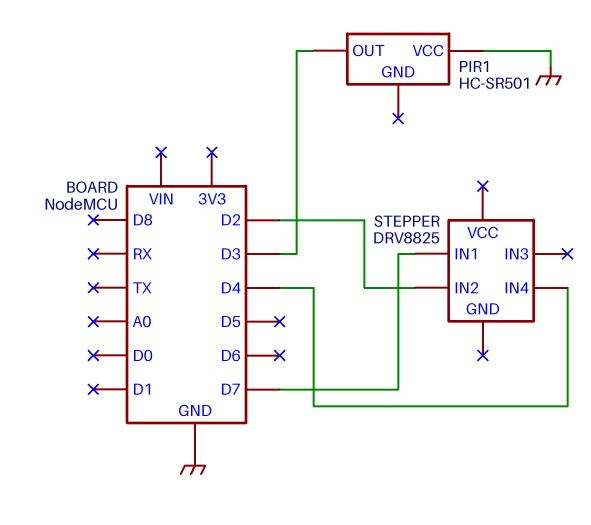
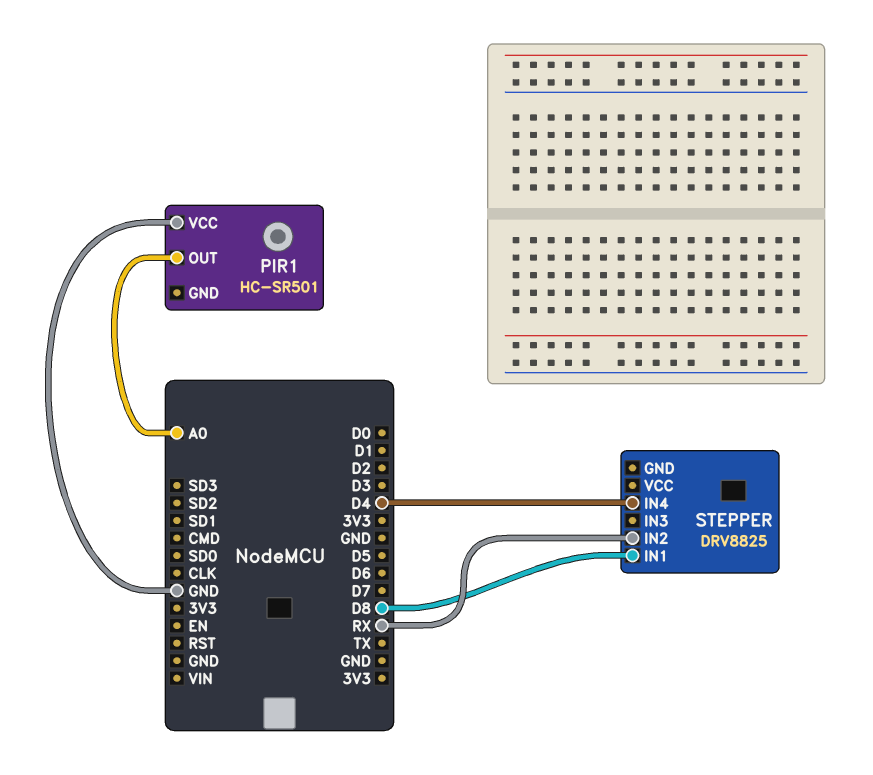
PIR1 pin OUT: D3 -> A0
STEPPER pin IN1: D7 -> D8
STEPPER pin IN2: D2 -> RX

